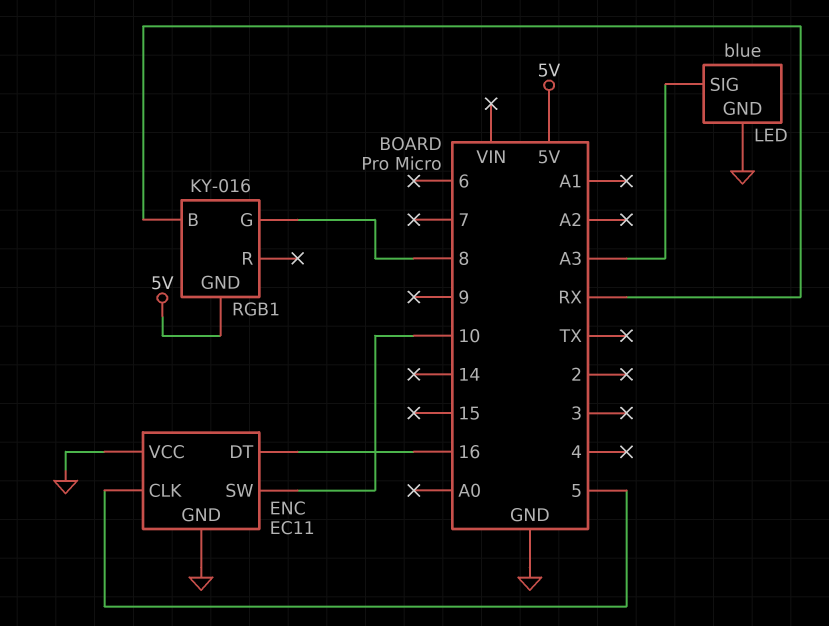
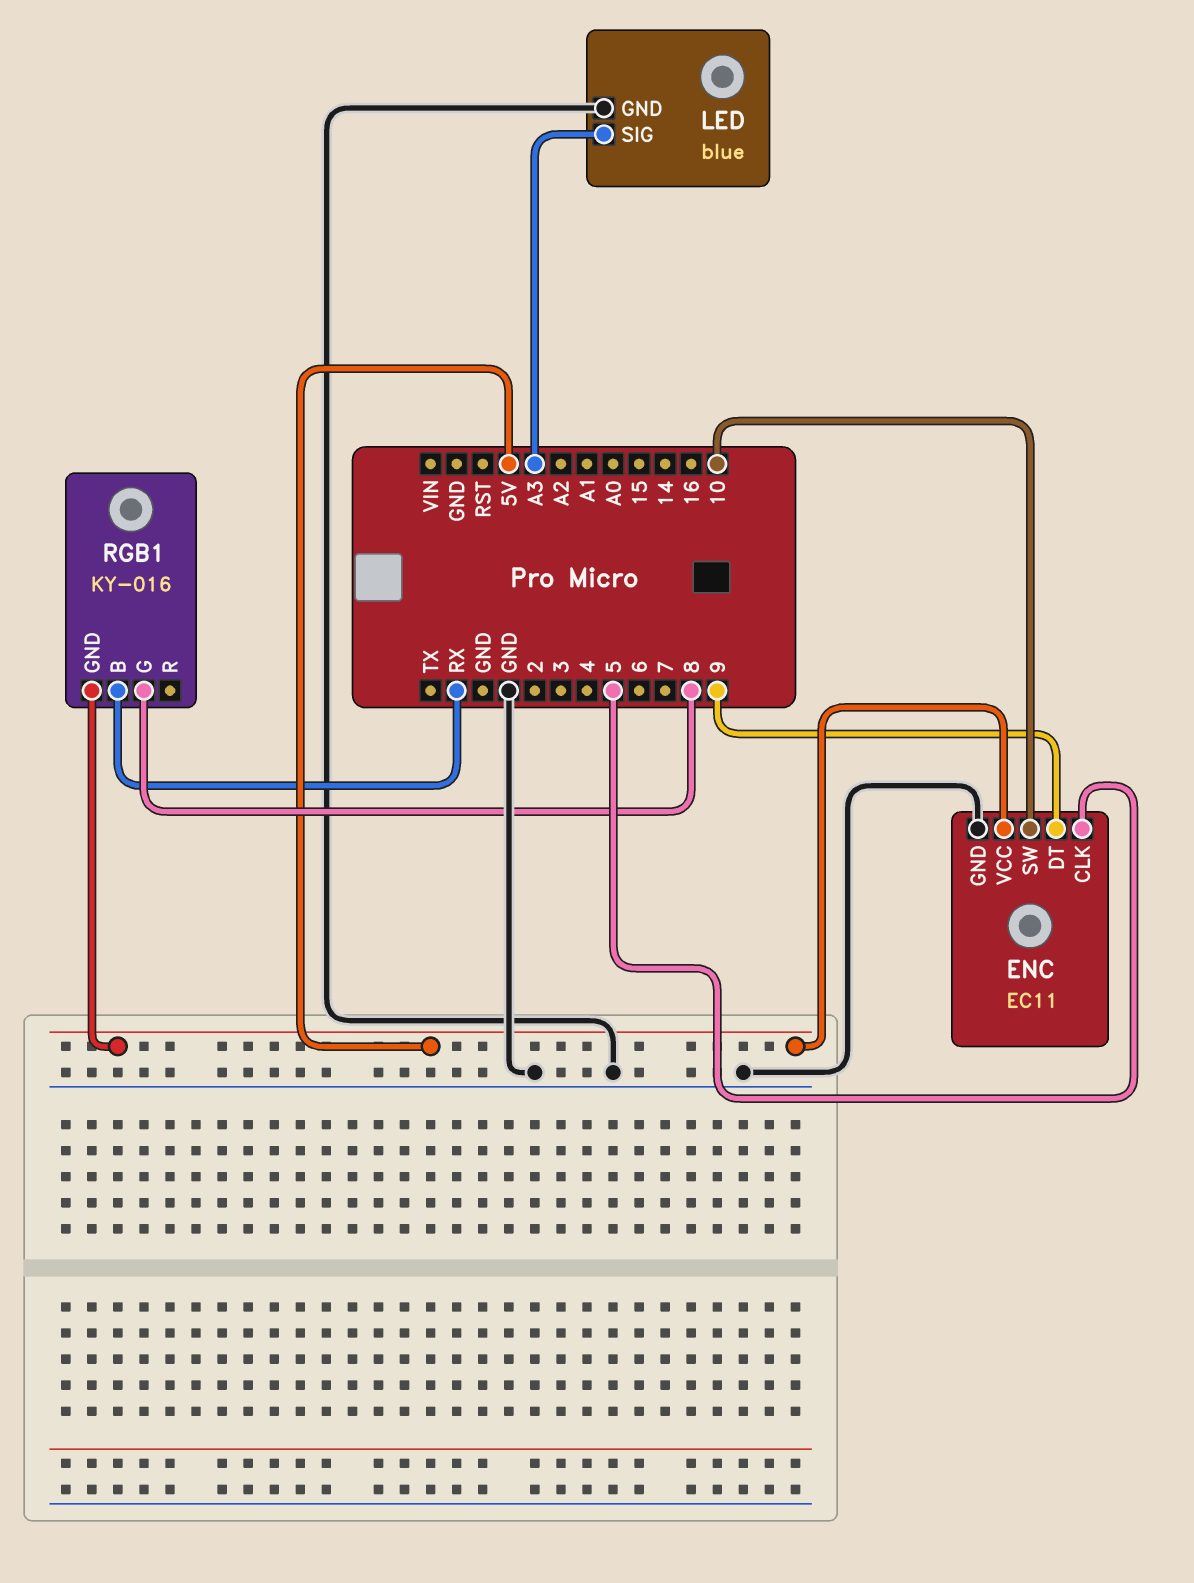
ENC pin DT: 16 -> 9
ENC pin VCC: GND -> 5V

